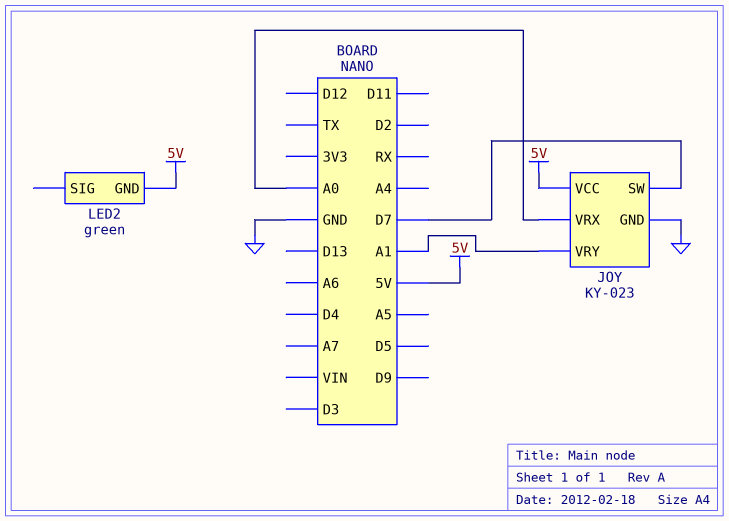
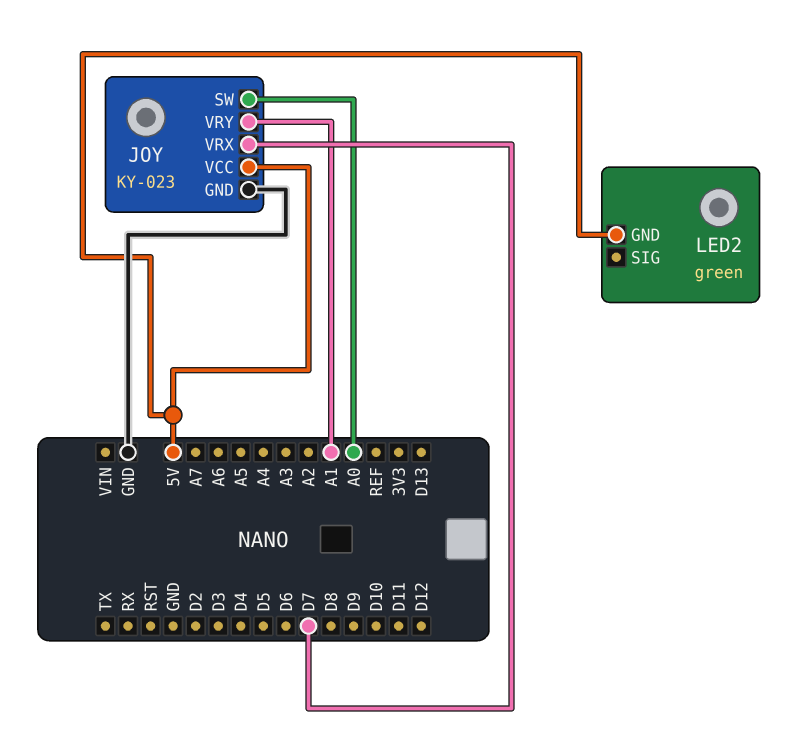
JOY pin SW: D7 -> A0
JOY pin VRX: A0 -> D7

